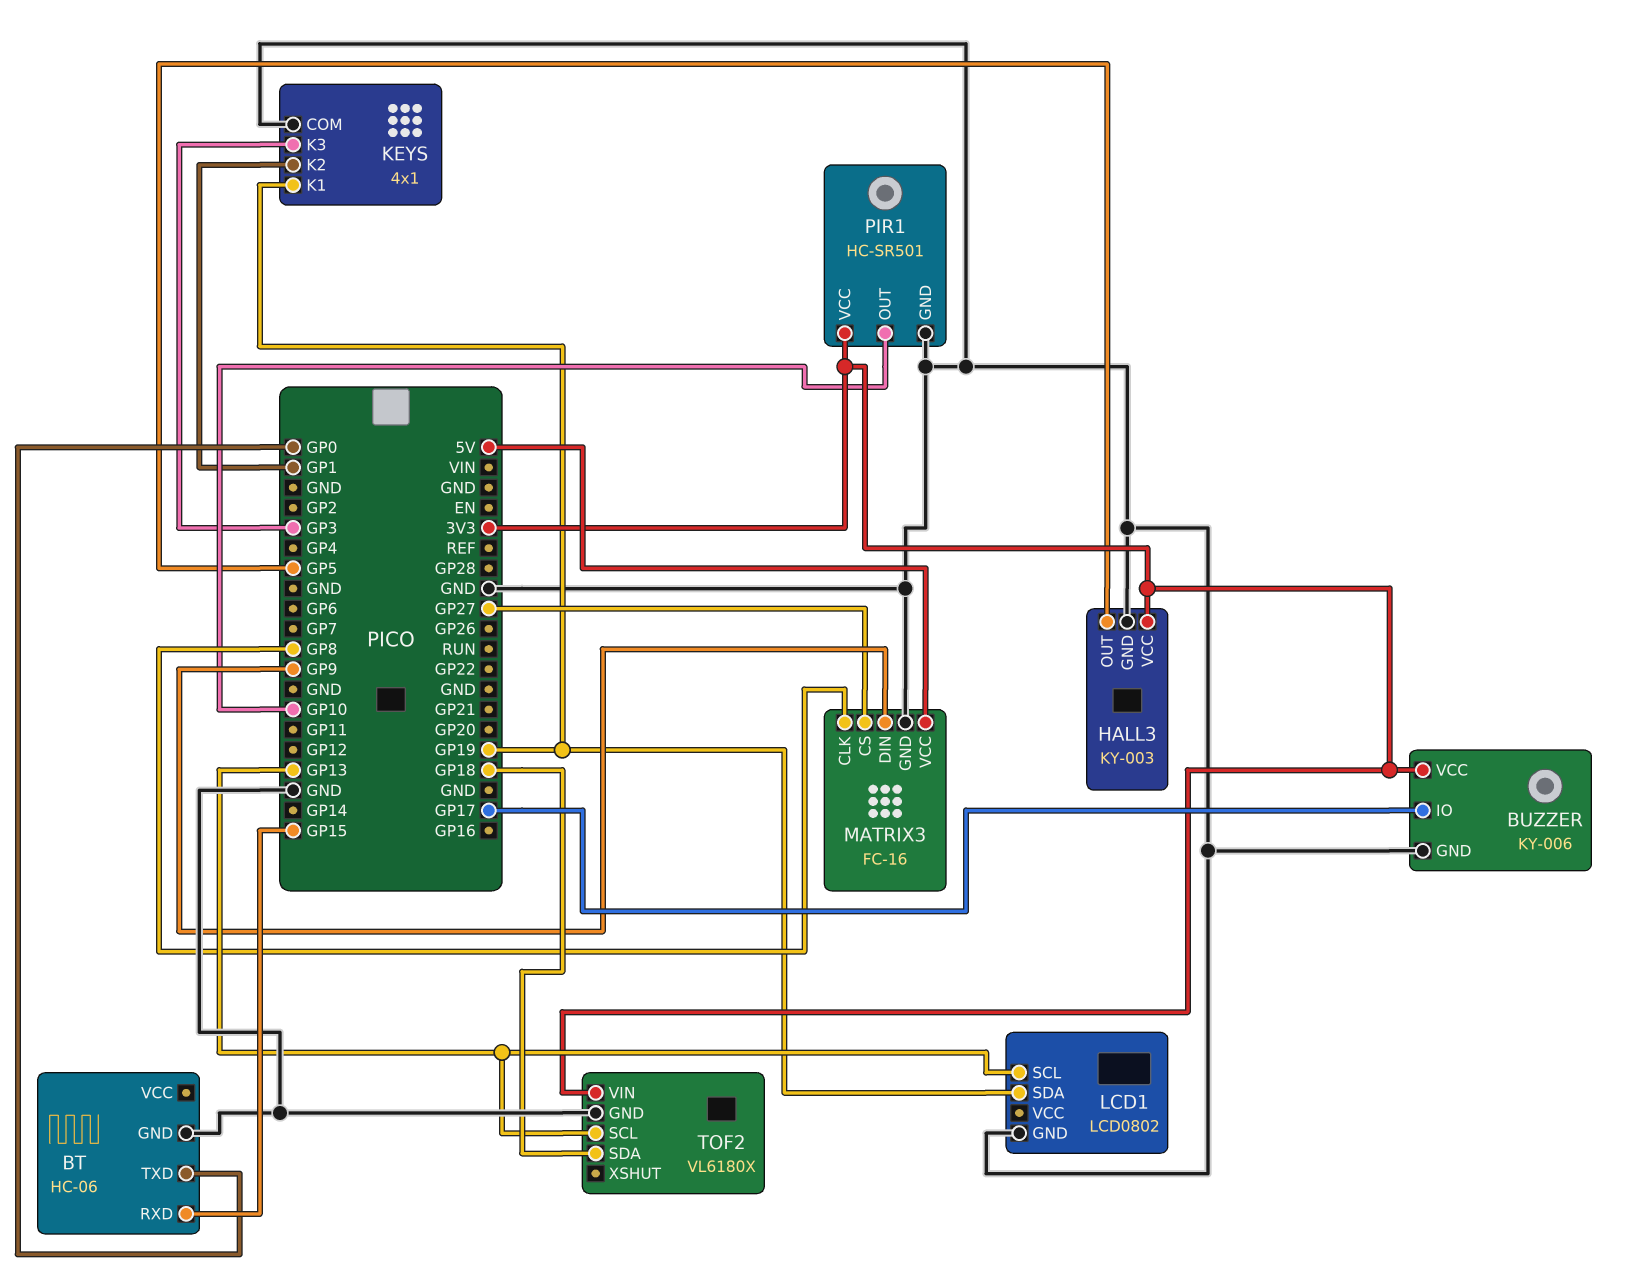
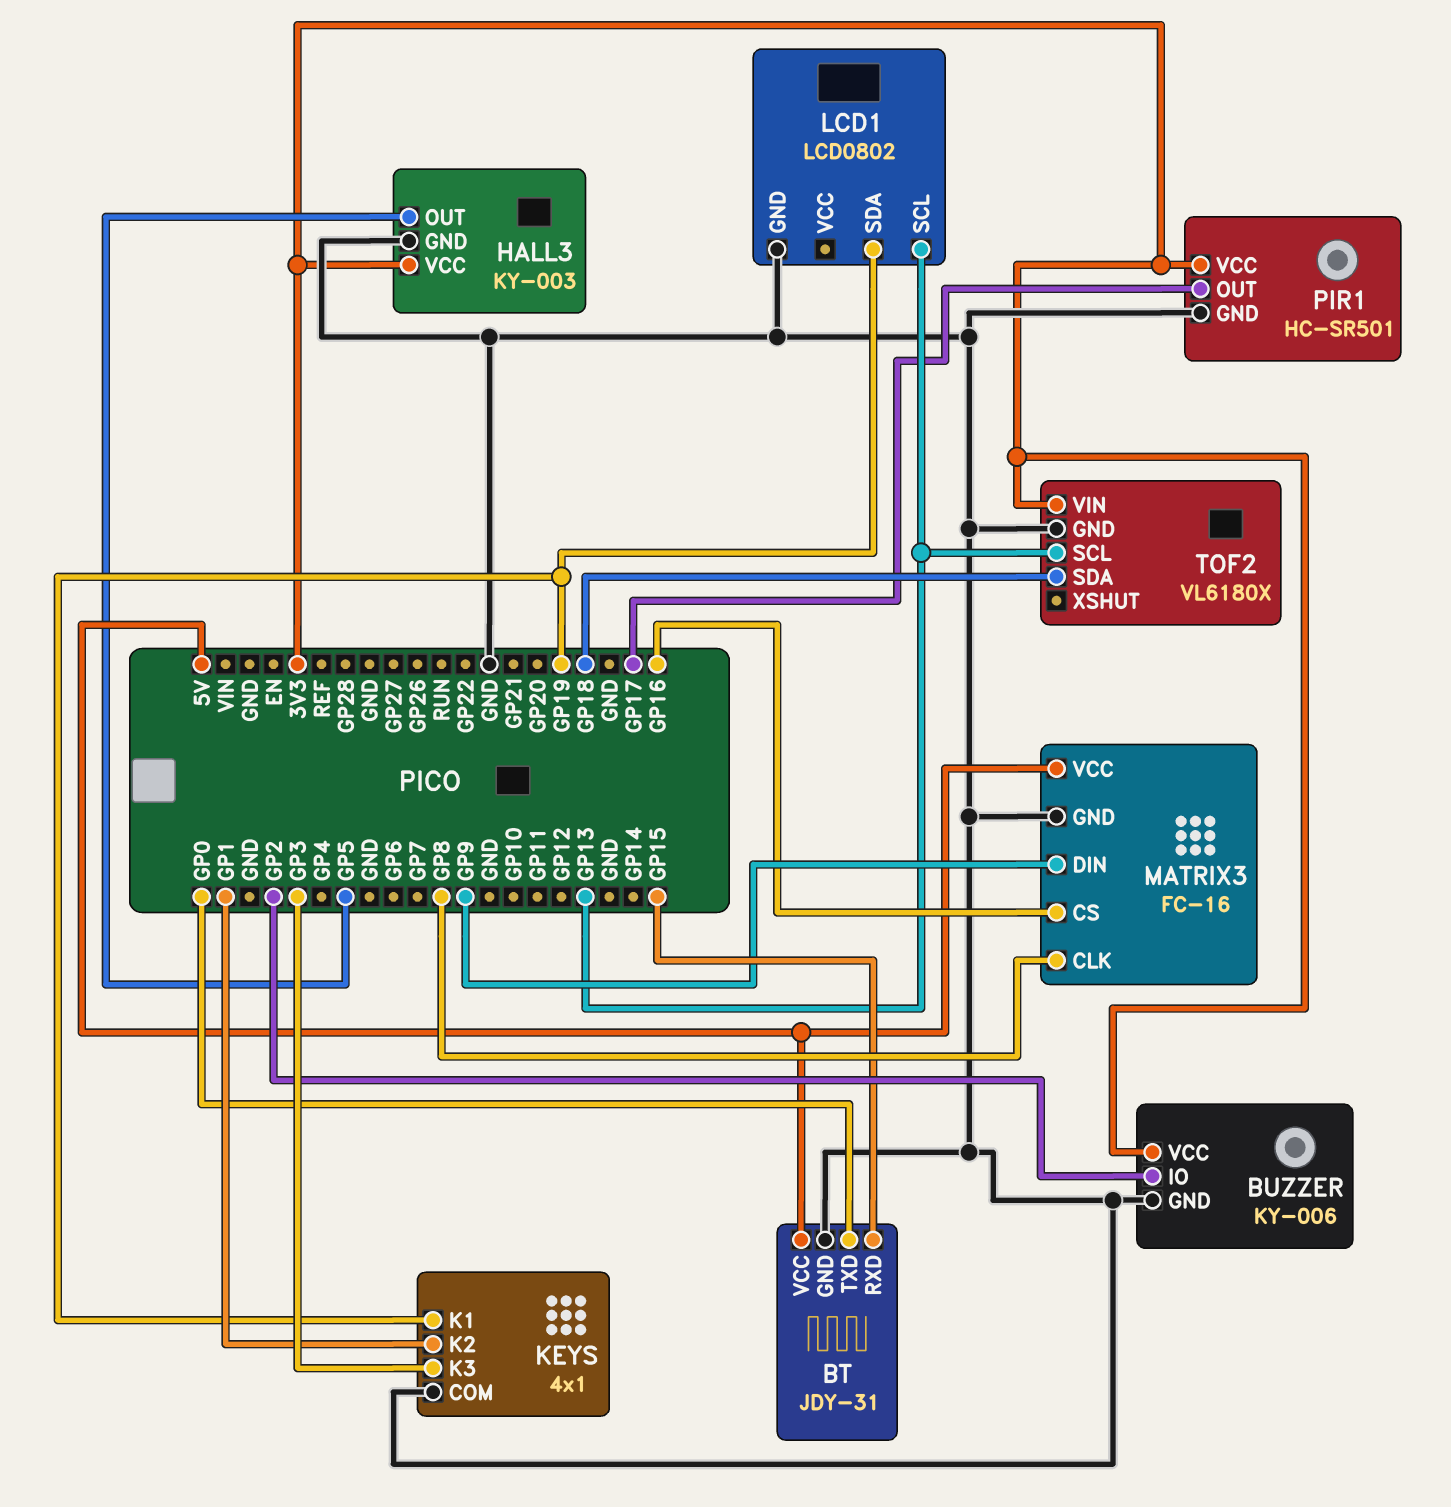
BT: HC-06 -> JDY-31
BT pin VCC: none -> 5V
BUZZER pin IO: GP17 -> GP2
MATRIX3 pin CS: GP27 -> GP16
PIR1 pin OUT: GP10 -> GP17

